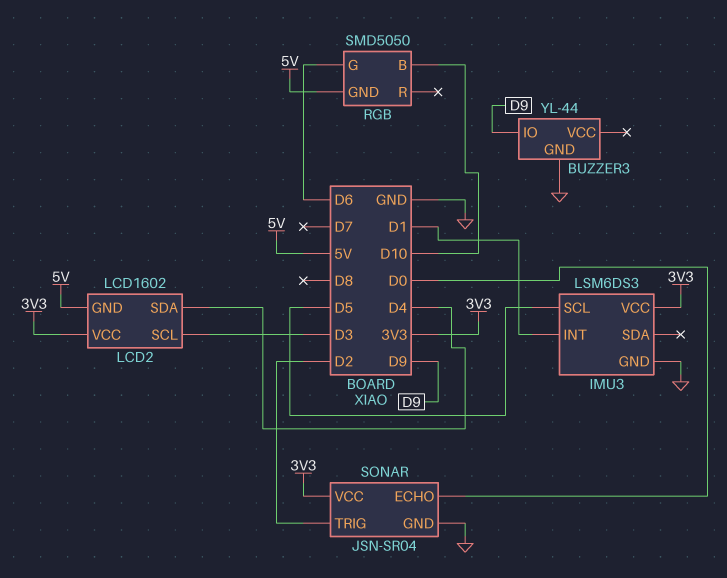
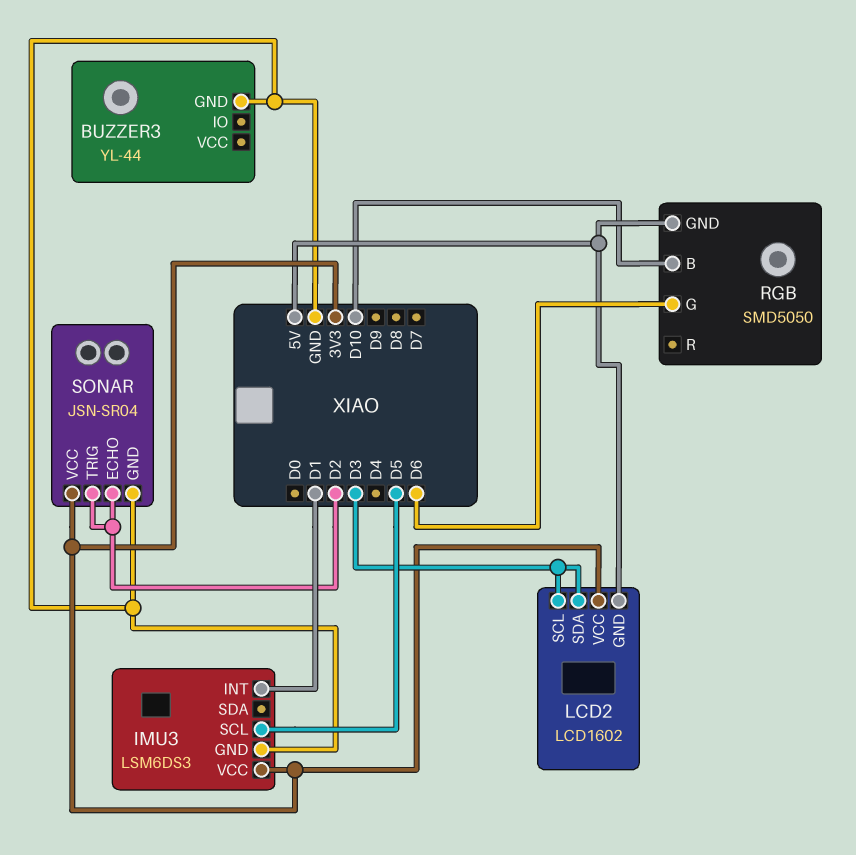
BUZZER3 pin IO: D9 -> none
LCD2 pin SDA: D4 -> D3
SONAR pin ECHO: D0 -> D2

